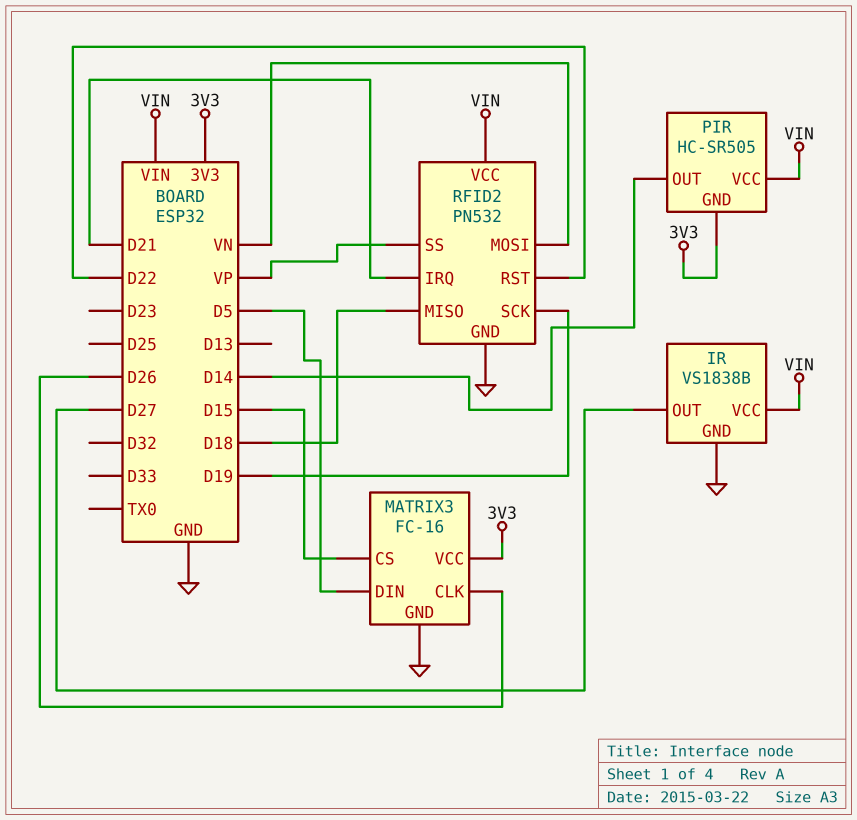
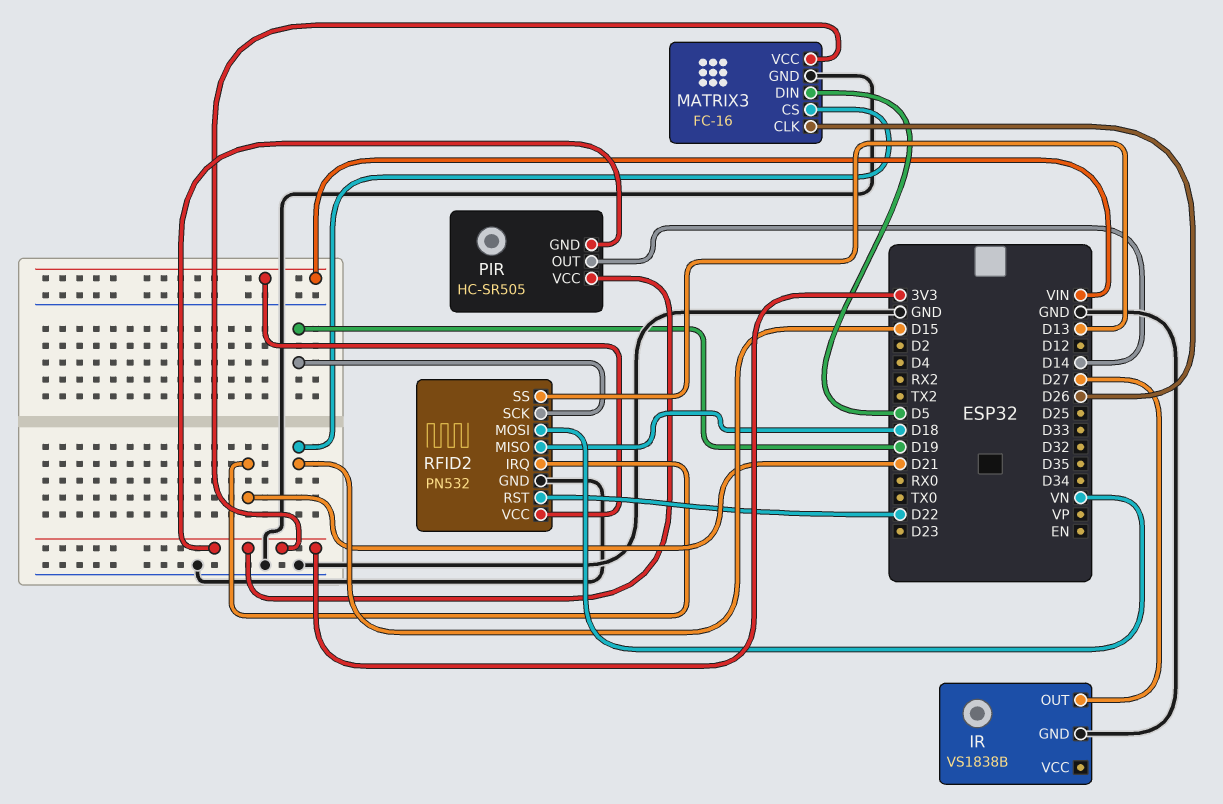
IR pin VCC: VIN -> none
PIR pin VCC: VIN -> 3V3
RFID2 pin SS: VP -> D13

